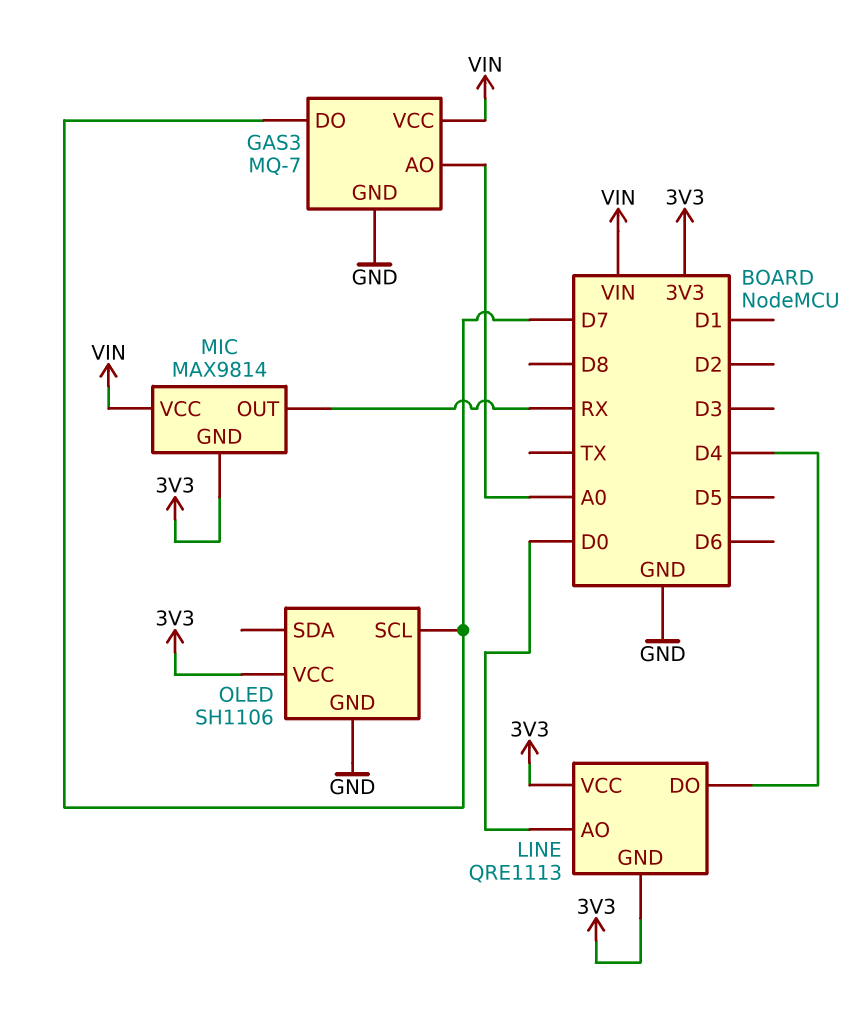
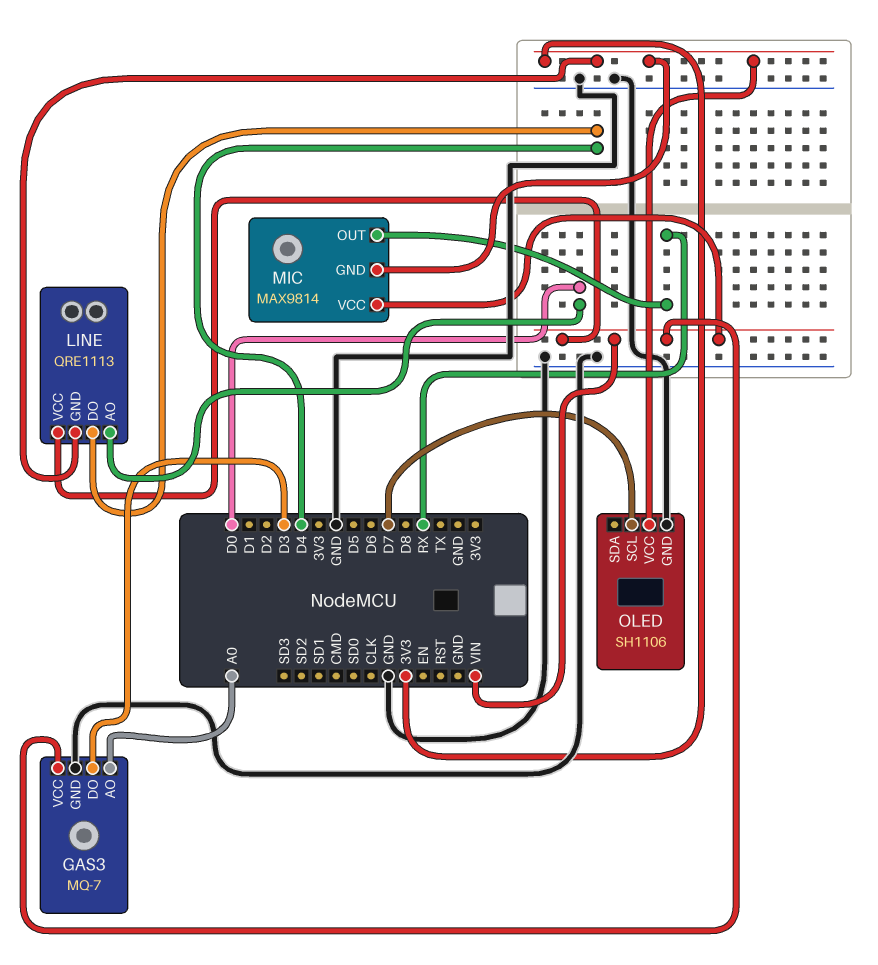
GAS3 pin DO: D7 -> D3
LINE pin VCC: 3V3 -> VIN

